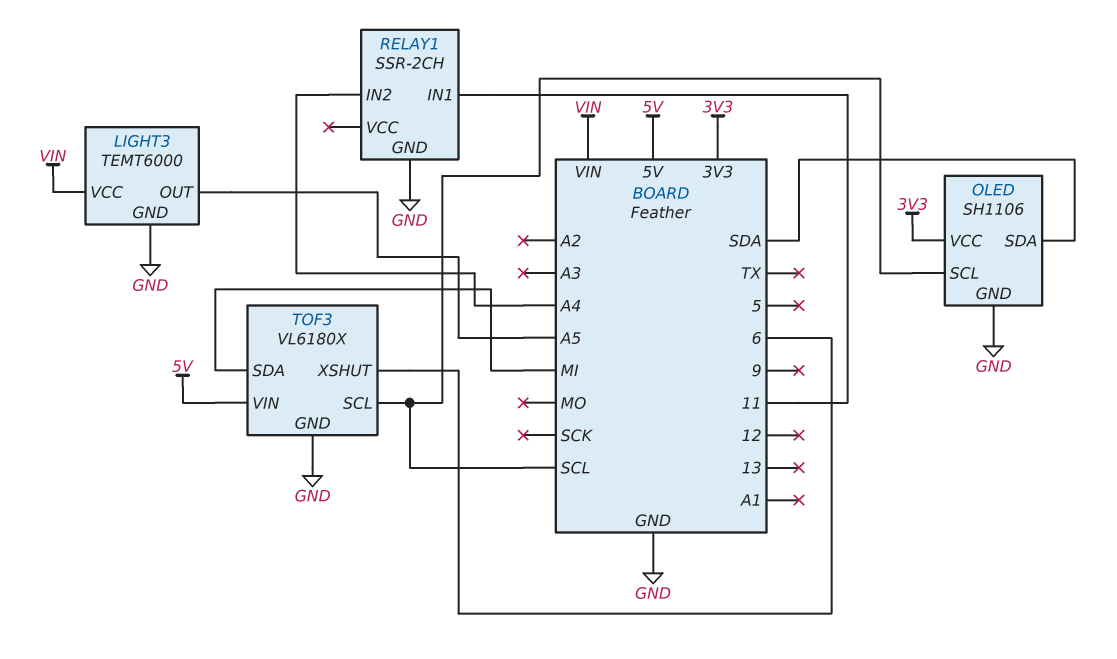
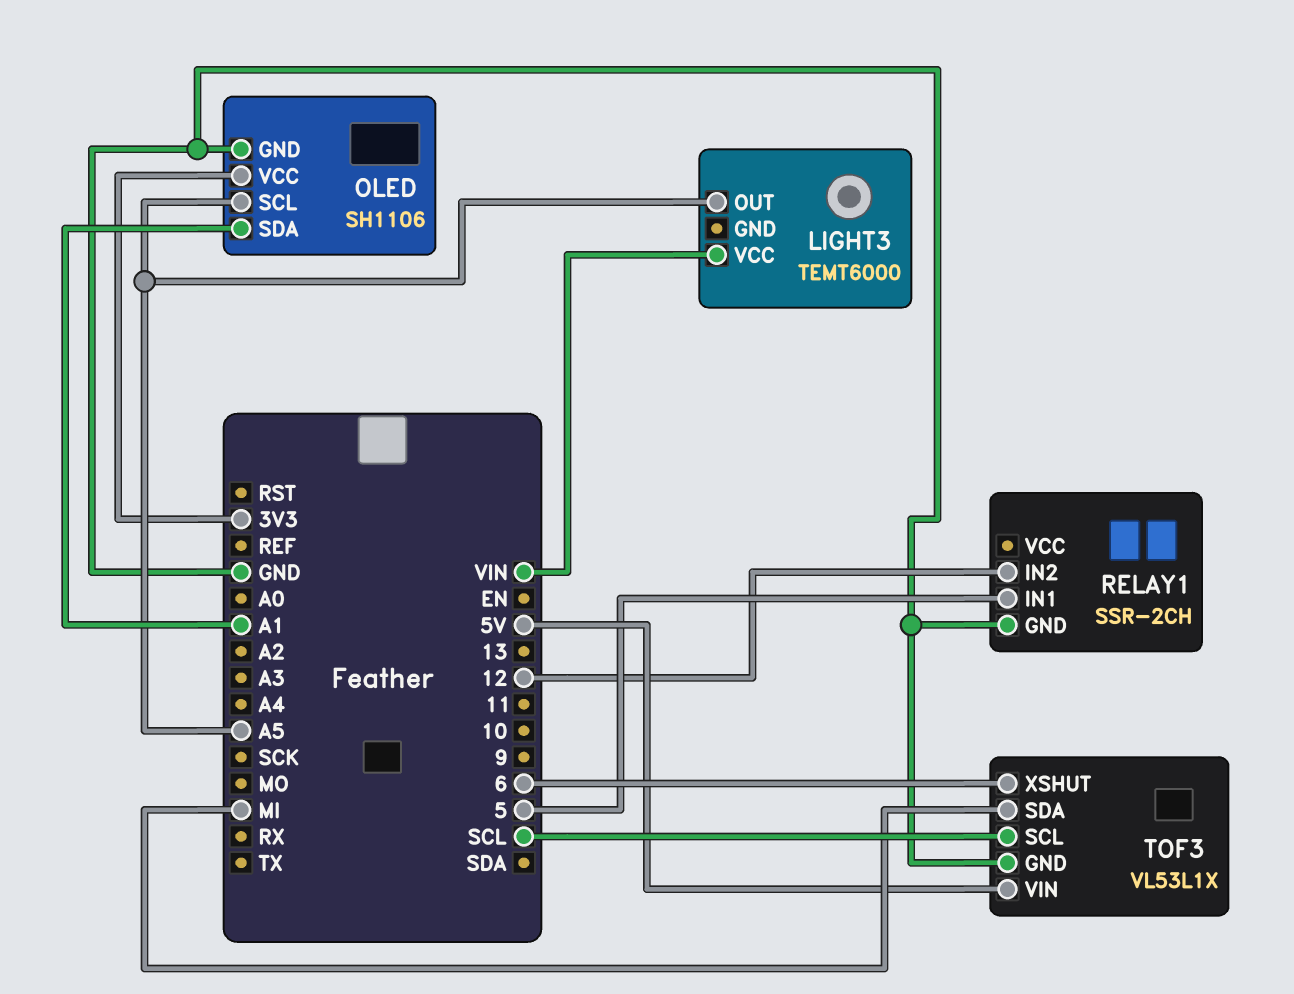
LIGHT3 pin GND: GND -> none
OLED pin SCL: SCL -> A5
OLED pin SDA: SDA -> A1
RELAY1 pin IN1: 11 -> 5
RELAY1 pin IN2: A4 -> 12
TOF3: VL6180X -> VL53L1X

